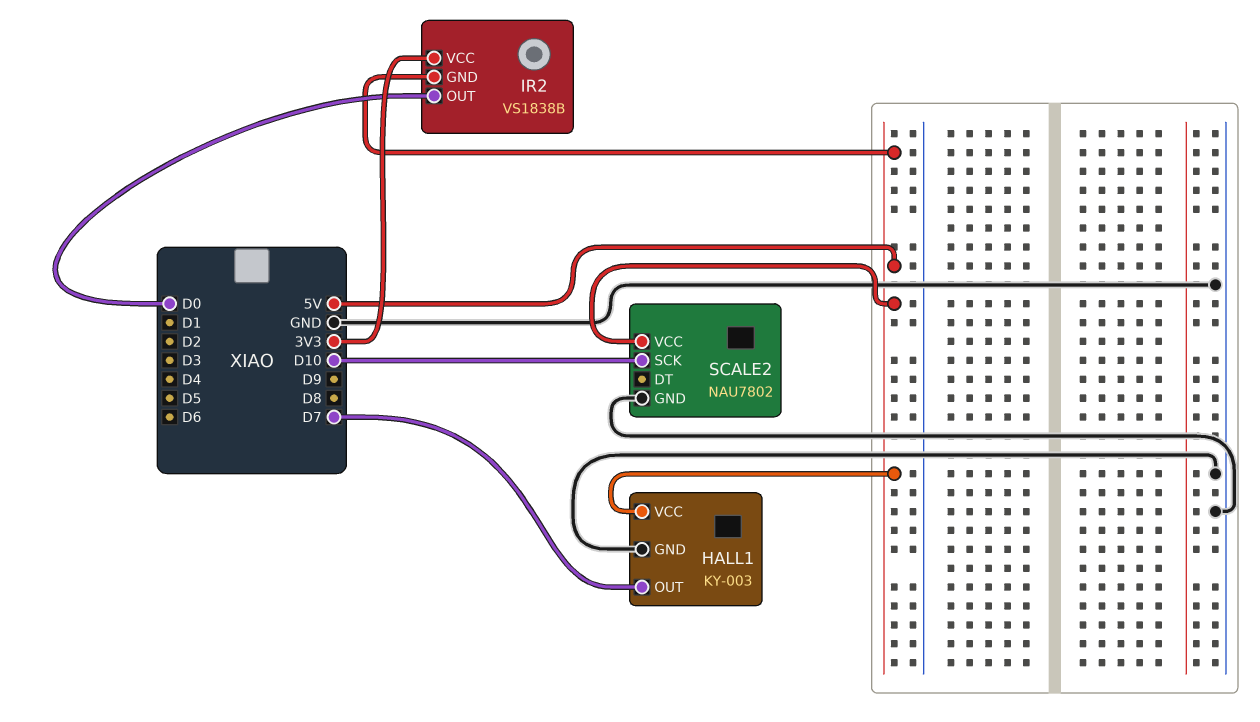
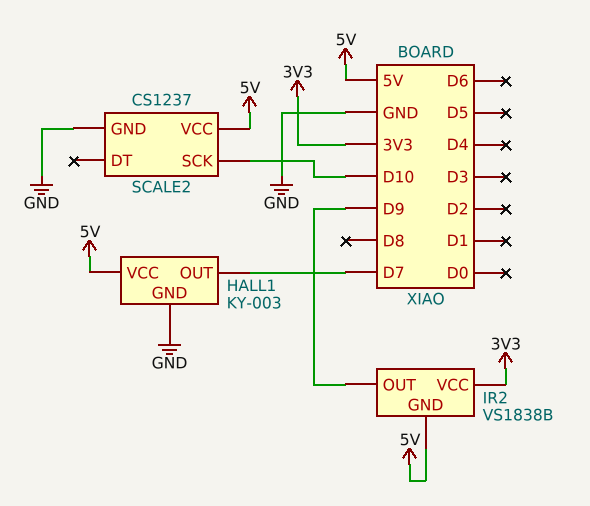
IR2 pin OUT: D0 -> D9
SCALE2: NAU7802 -> CS1237

